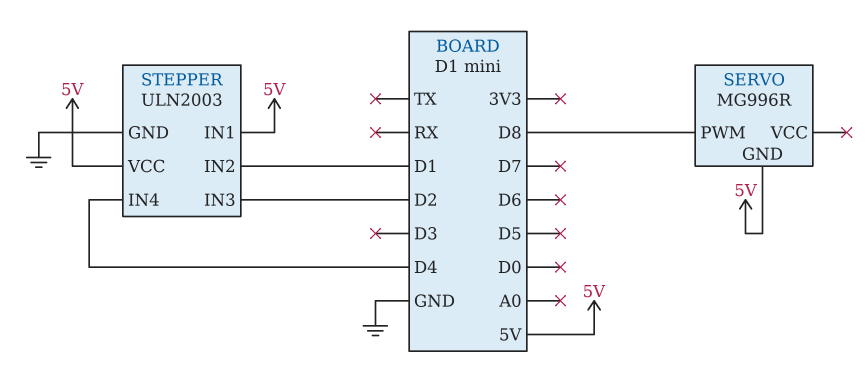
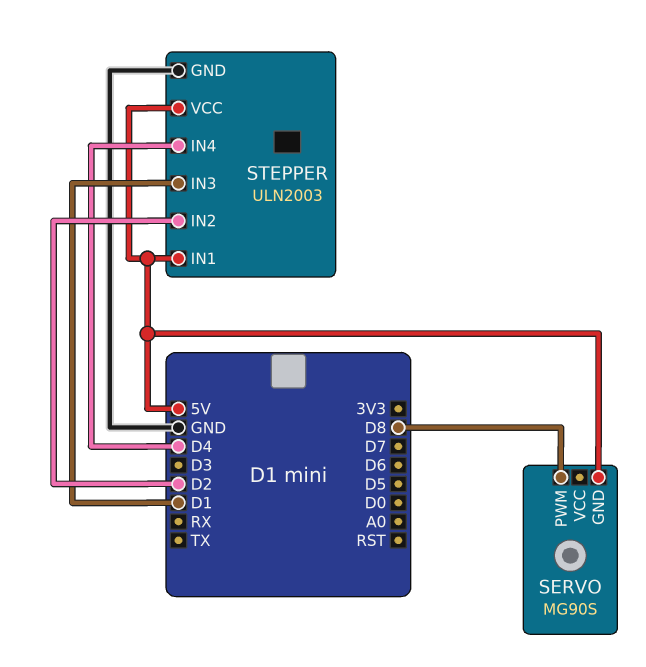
SERVO: MG996R -> MG90S
STEPPER pin IN2: D1 -> D2
STEPPER pin IN3: D2 -> D1

